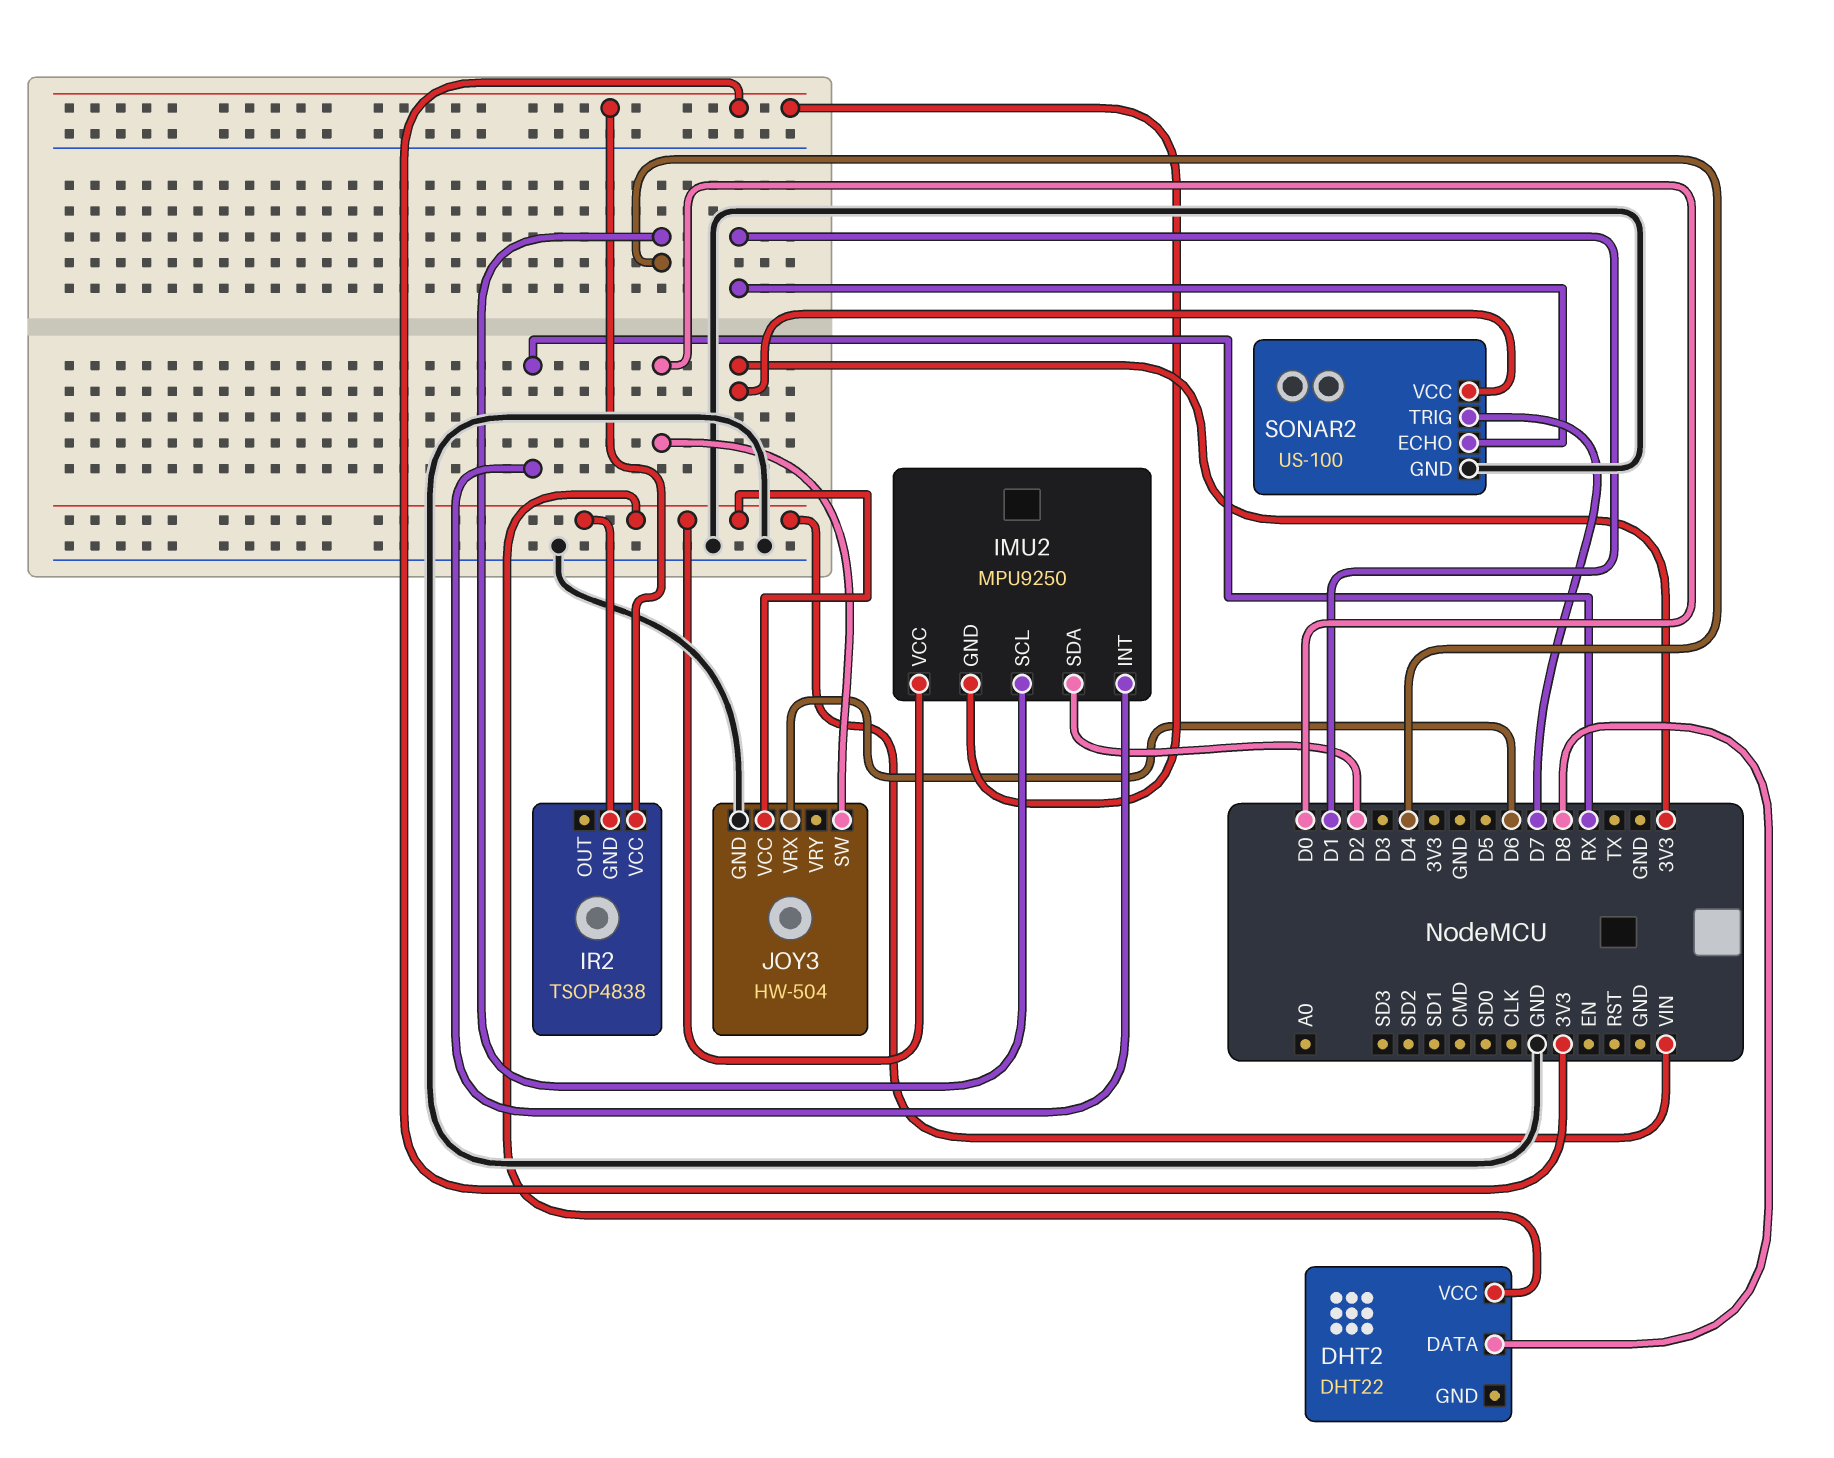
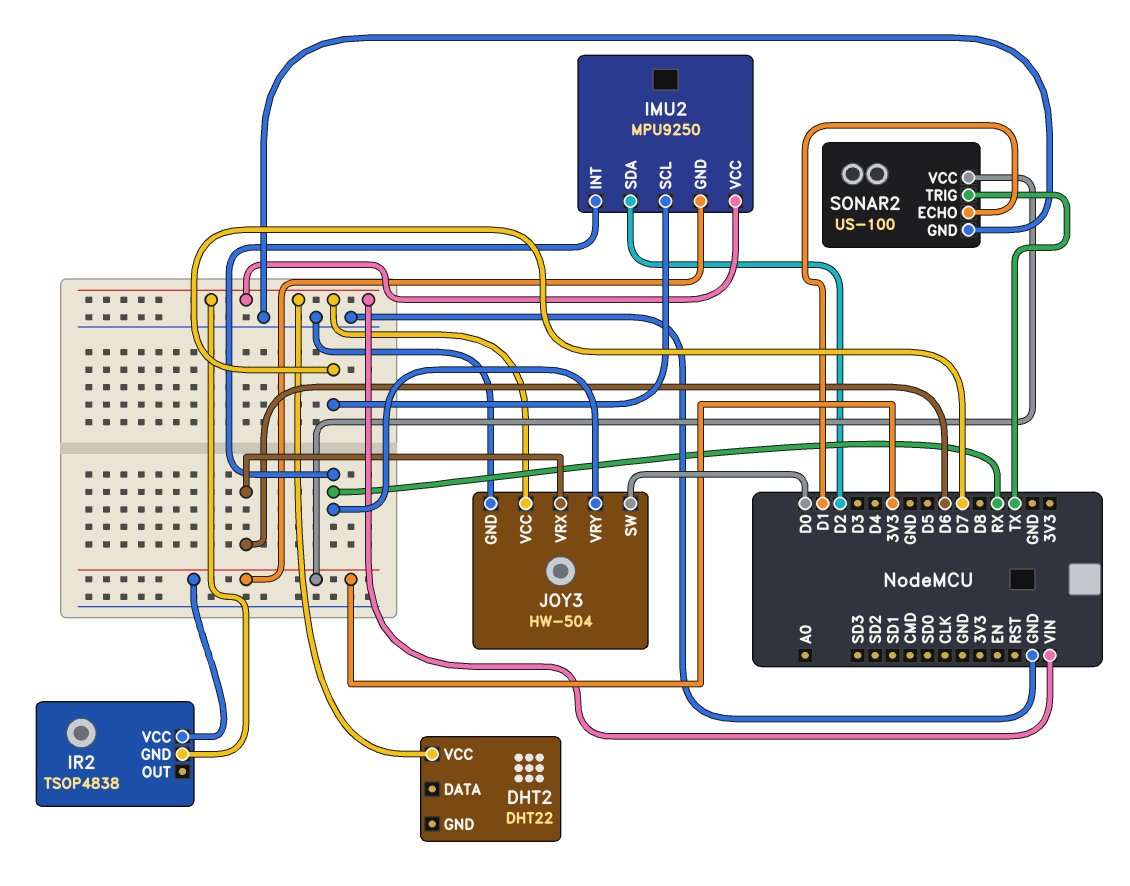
DHT2 pin DATA: D8 -> none
IMU2 pin SCL: D4 -> D7
JOY3 pin VRY: none -> RX
SONAR2 pin TRIG: D7 -> TX

